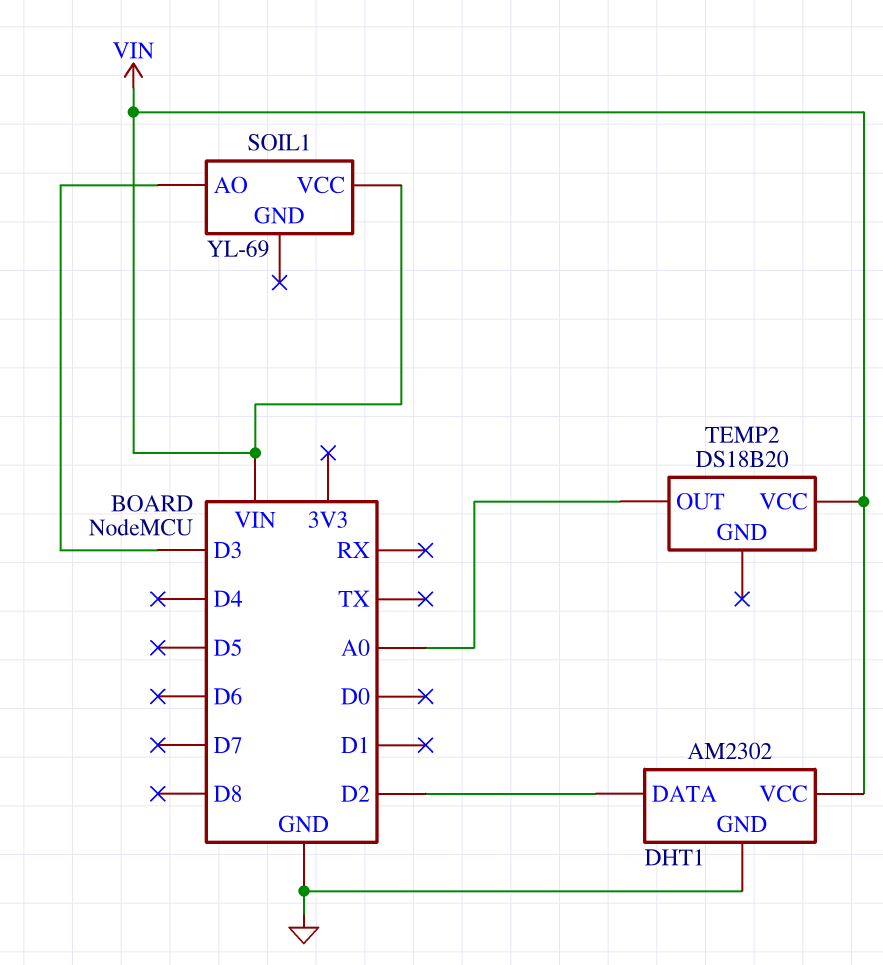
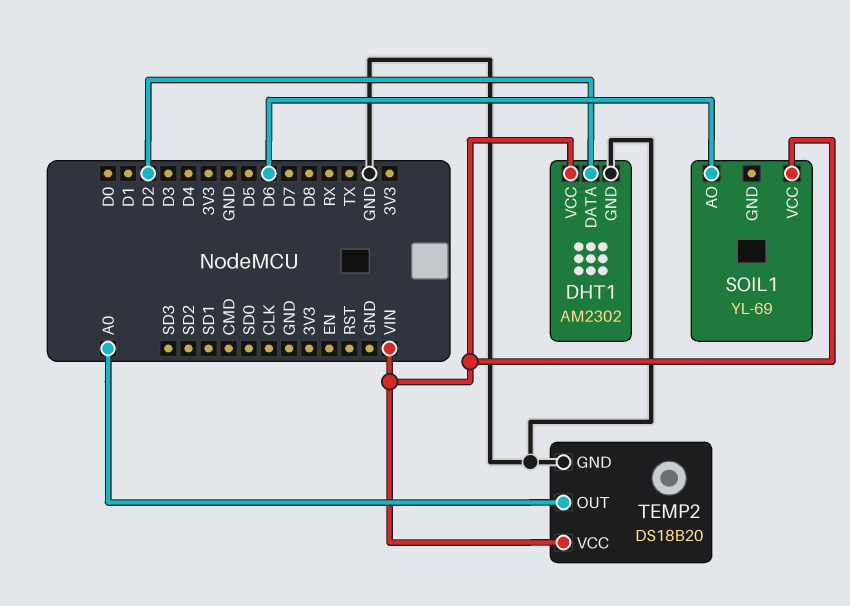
SOIL1 pin AO: D3 -> D6
TEMP2 pin GND: none -> GND

